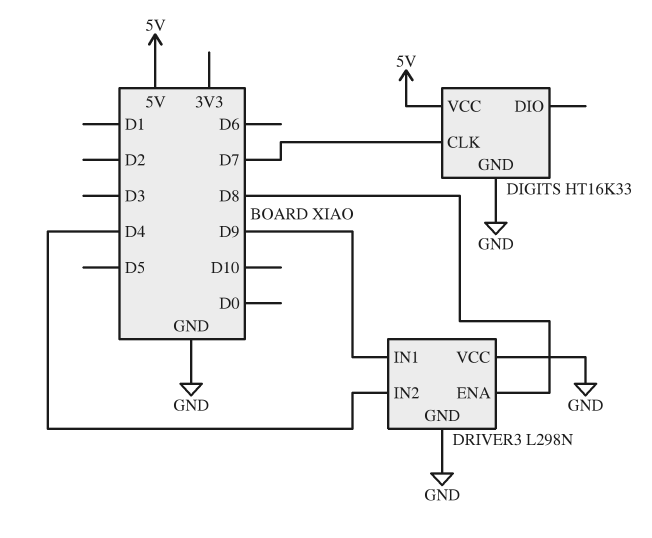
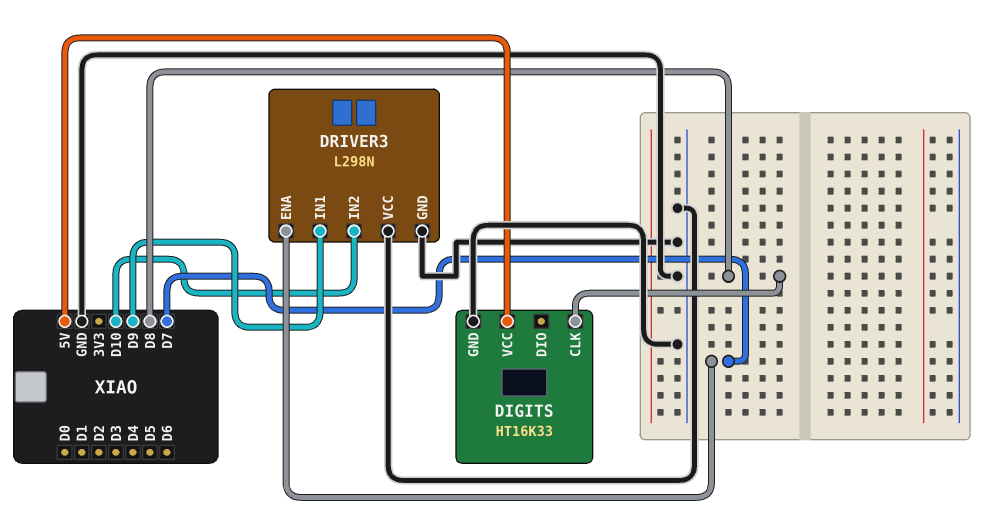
DIGITS pin CLK: D7 -> D8
DRIVER3 pin ENA: D8 -> D7
DRIVER3 pin IN2: D4 -> D10

